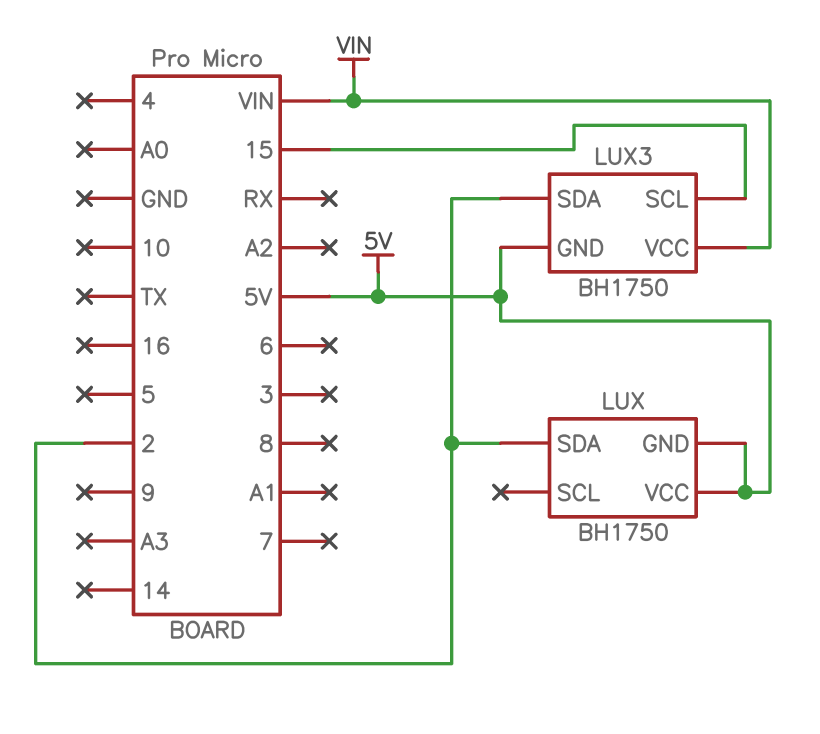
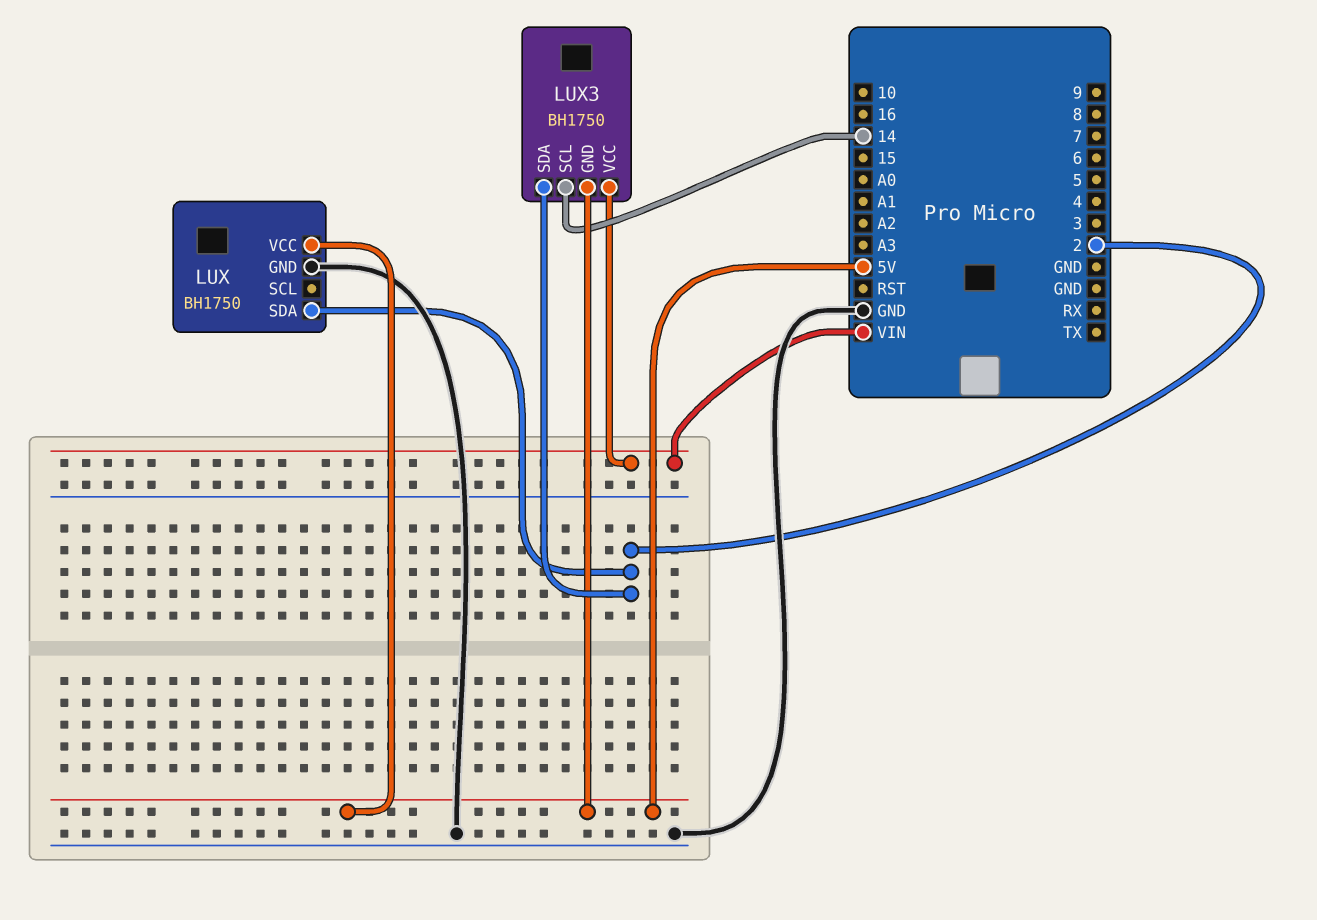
LUX pin GND: 5V -> GND
LUX3 pin SCL: 15 -> 14

